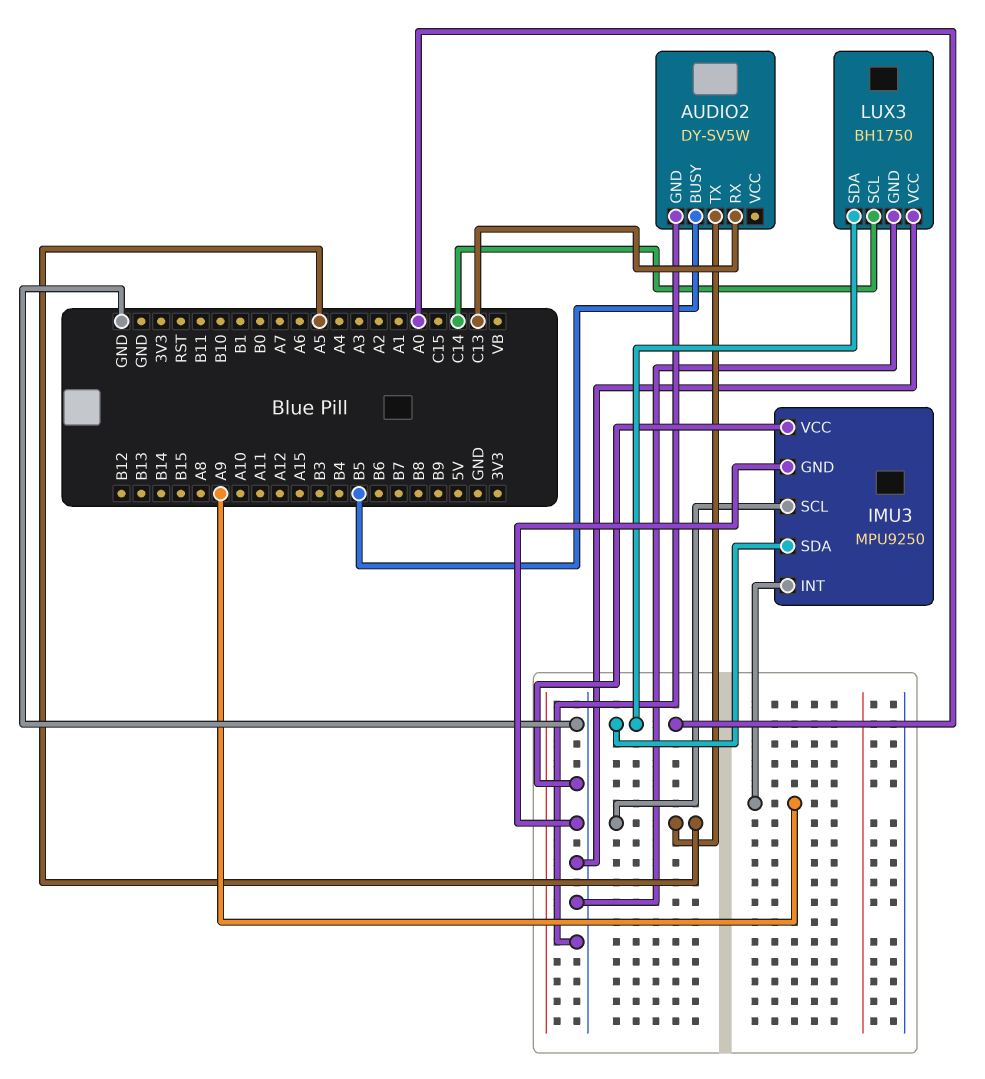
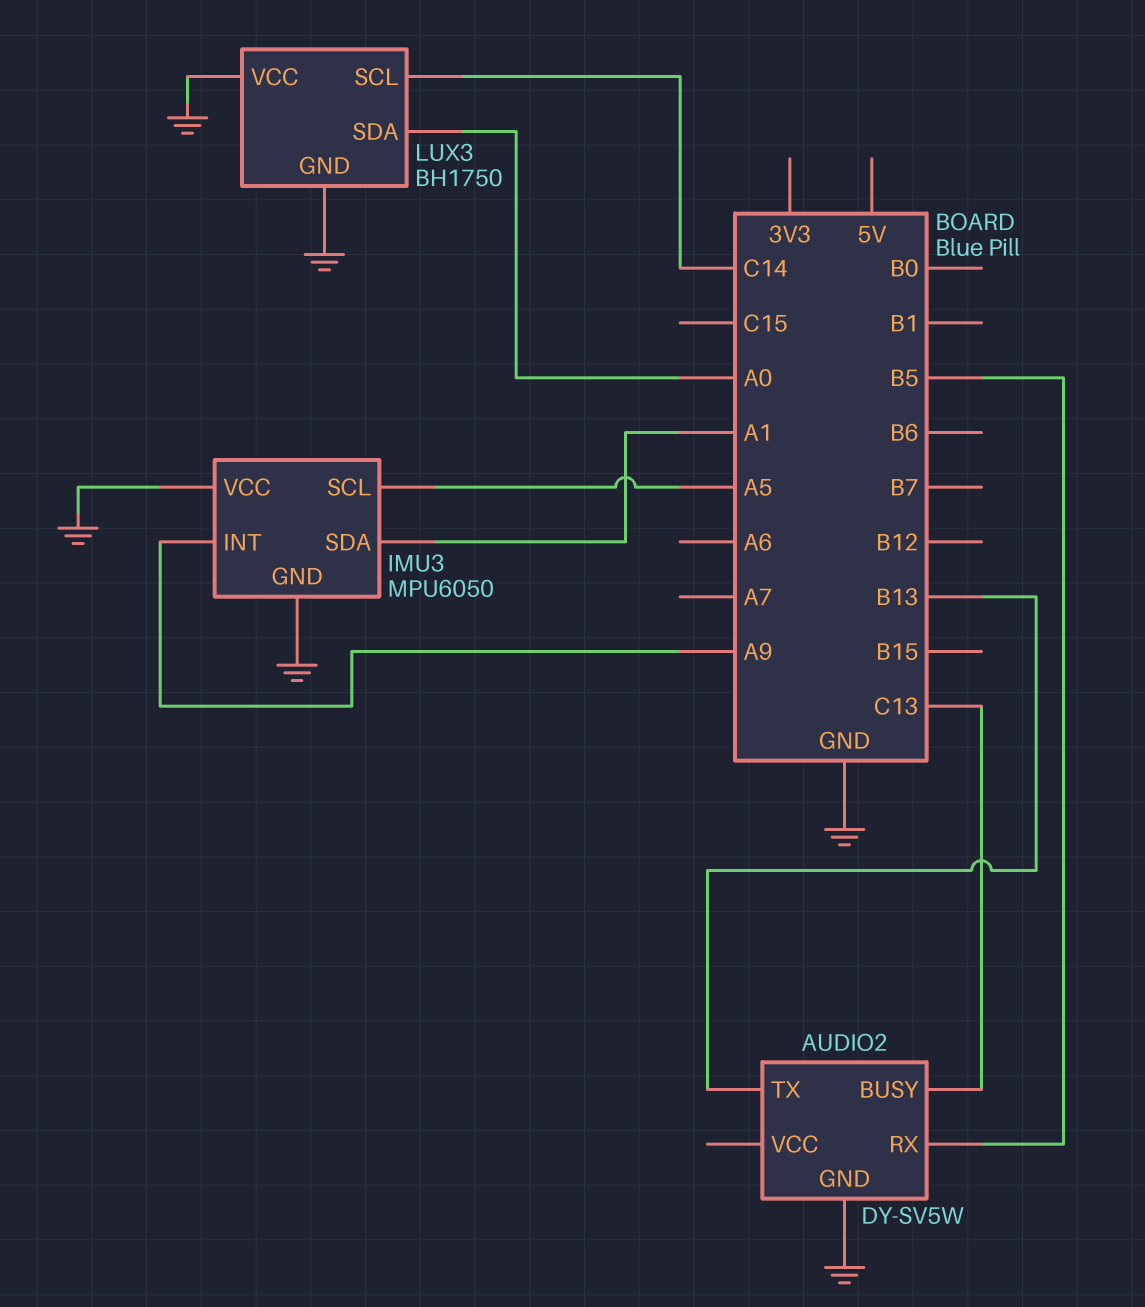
AUDIO2 pin BUSY: B5 -> C13
AUDIO2 pin RX: C13 -> B5
AUDIO2 pin TX: A5 -> B13
IMU3: MPU9250 -> MPU6050
IMU3 pin SDA: A0 -> A1

